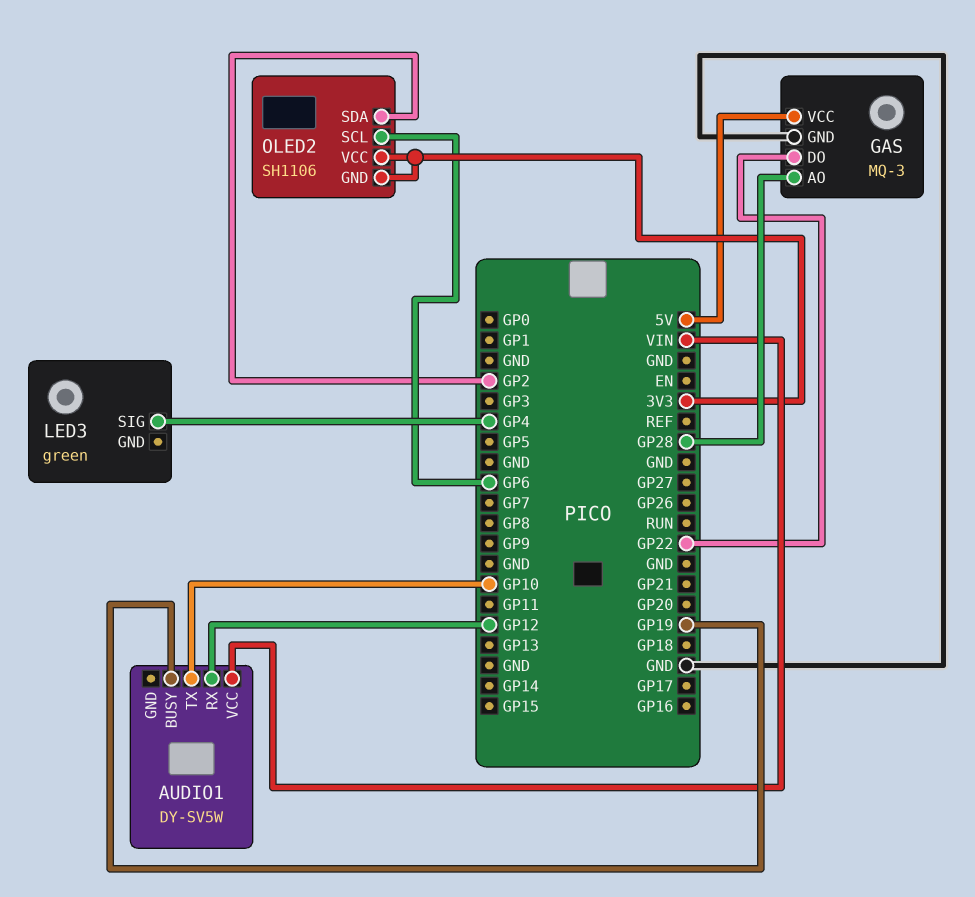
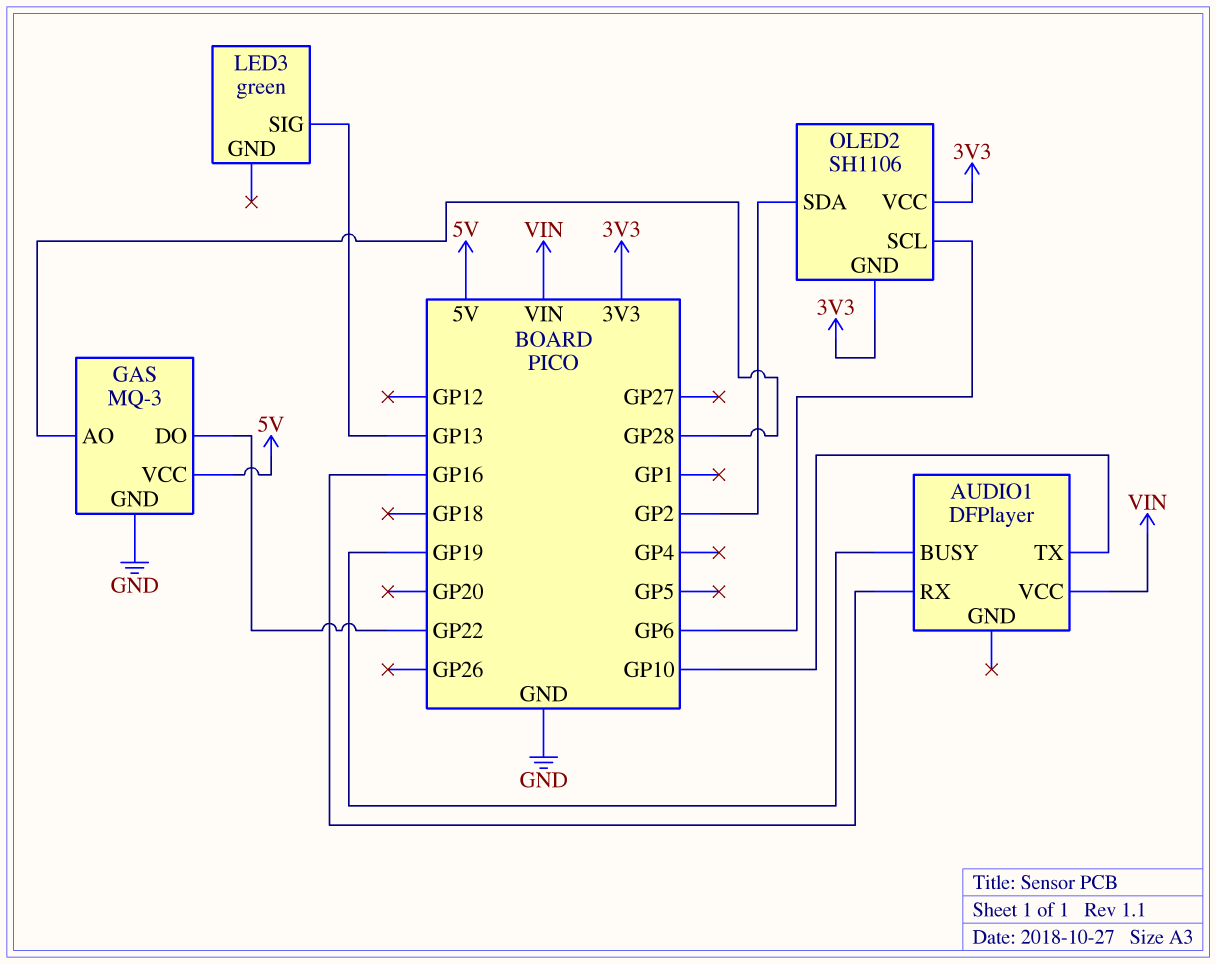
AUDIO1: DY-SV5W -> DFPlayer
AUDIO1 pin RX: GP12 -> GP16
LED3 pin SIG: GP4 -> GP13

